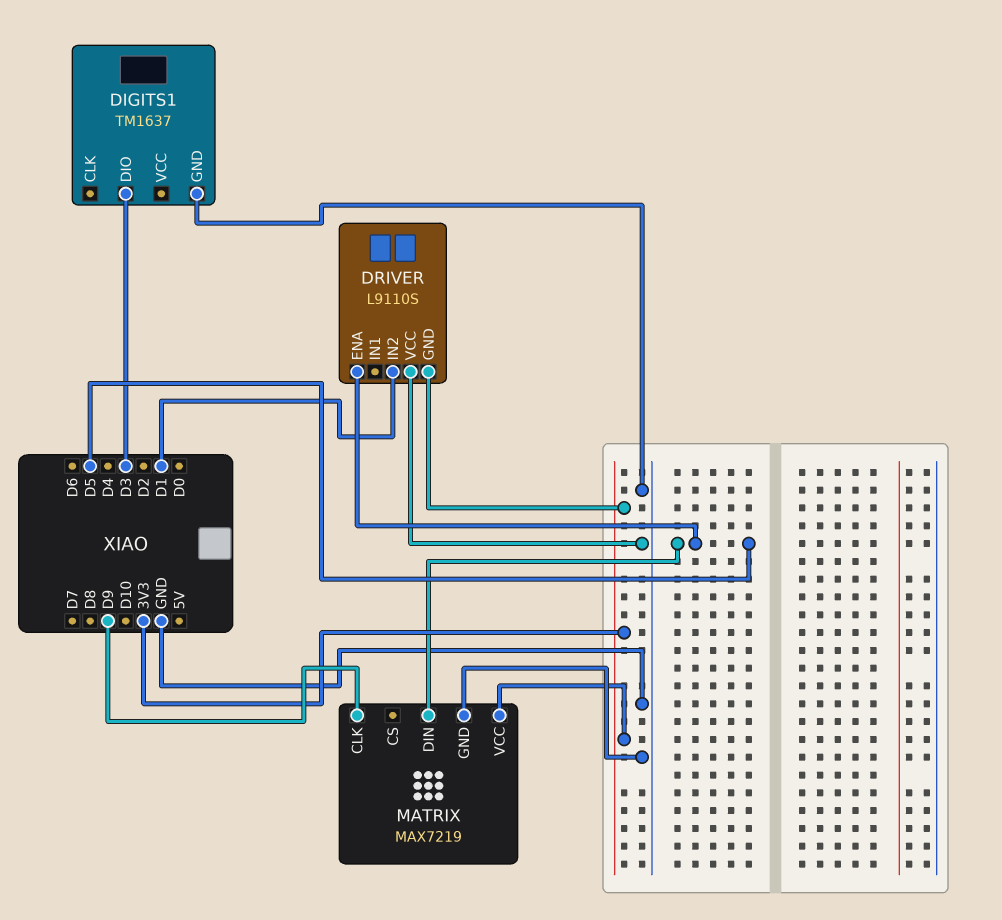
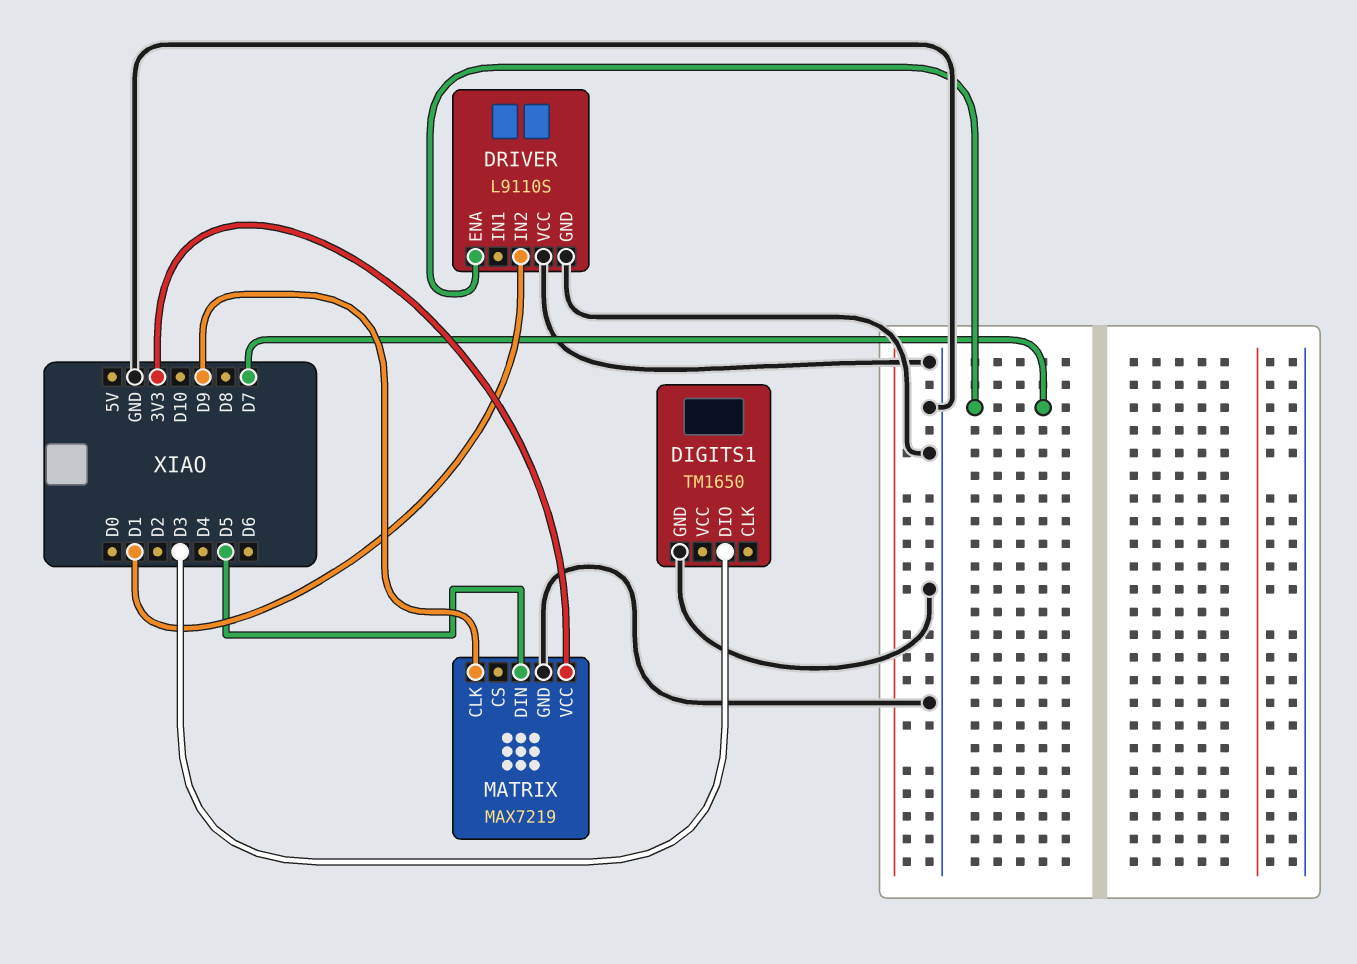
DIGITS1: TM1637 -> TM1650
DRIVER pin ENA: D5 -> D7
DRIVER pin GND: 3V3 -> GND

